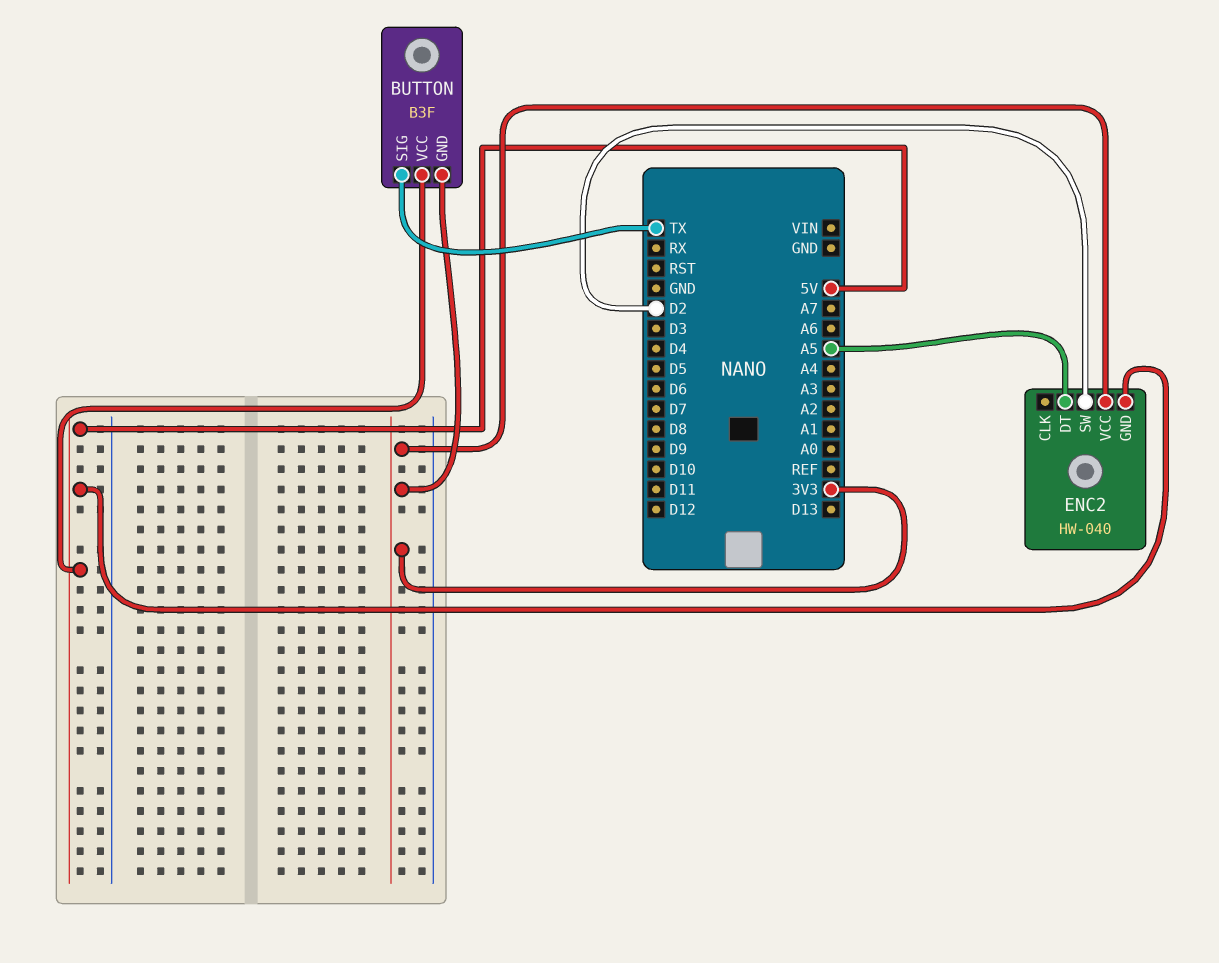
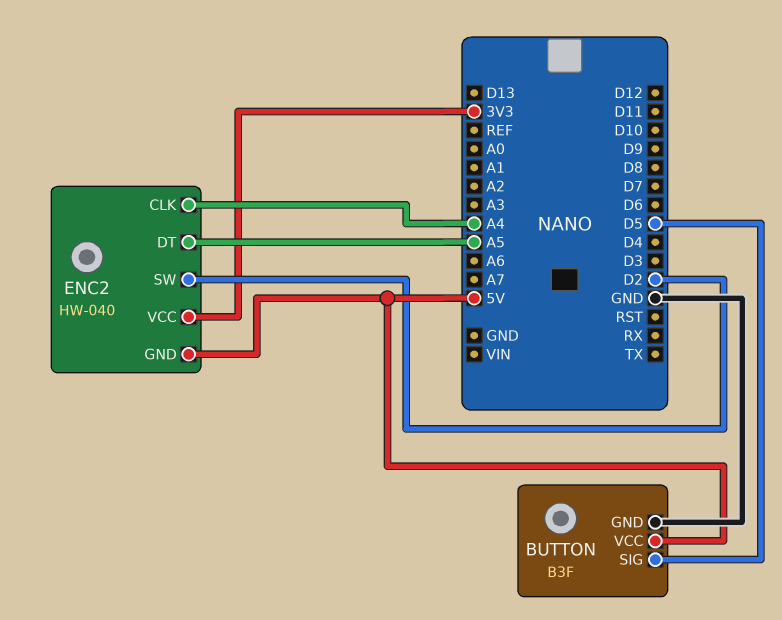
BUTTON pin GND: 3V3 -> GND
BUTTON pin SIG: TX -> D5
ENC2 pin CLK: none -> A4

